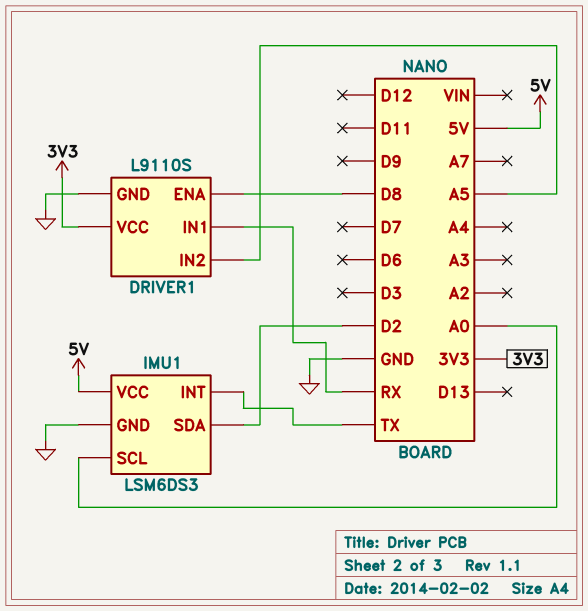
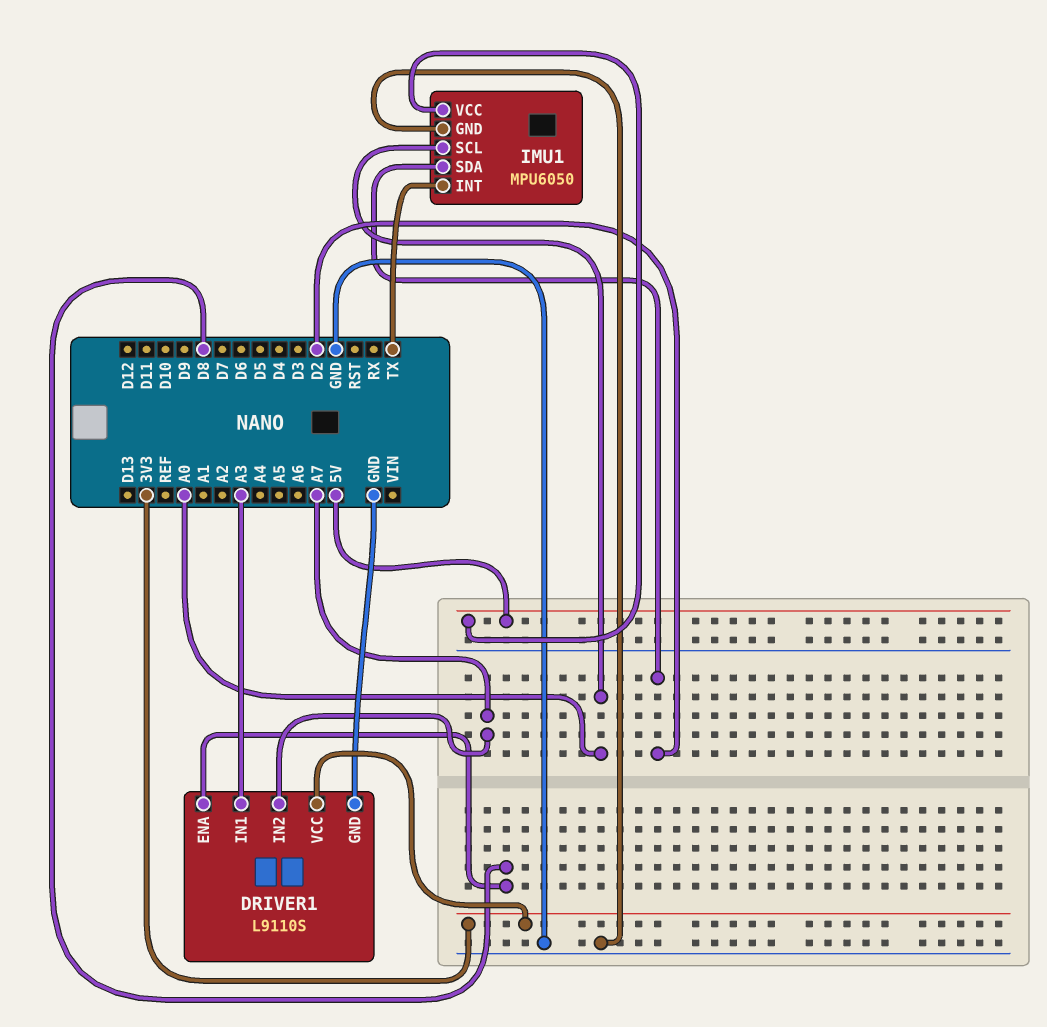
DRIVER1 pin IN1: RX -> A3
DRIVER1 pin IN2: A5 -> A7
IMU1: LSM6DS3 -> MPU6050

